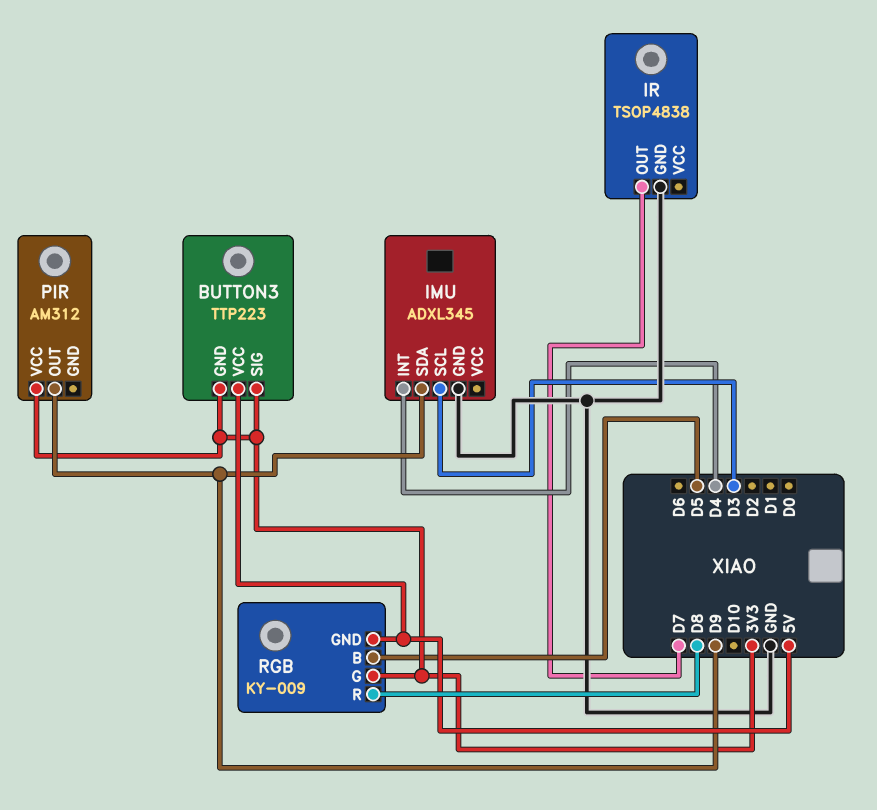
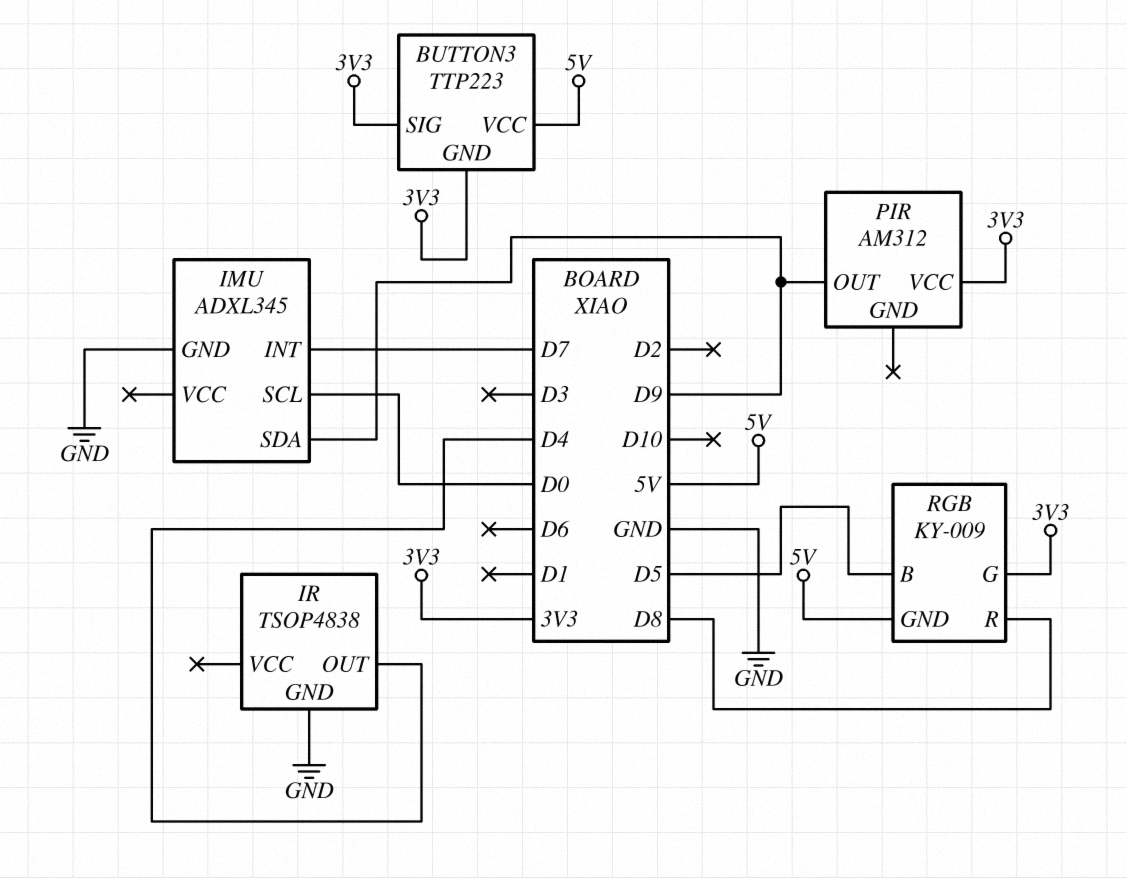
IMU pin INT: D4 -> D7
IMU pin SCL: D3 -> D0
IR pin OUT: D7 -> D4

